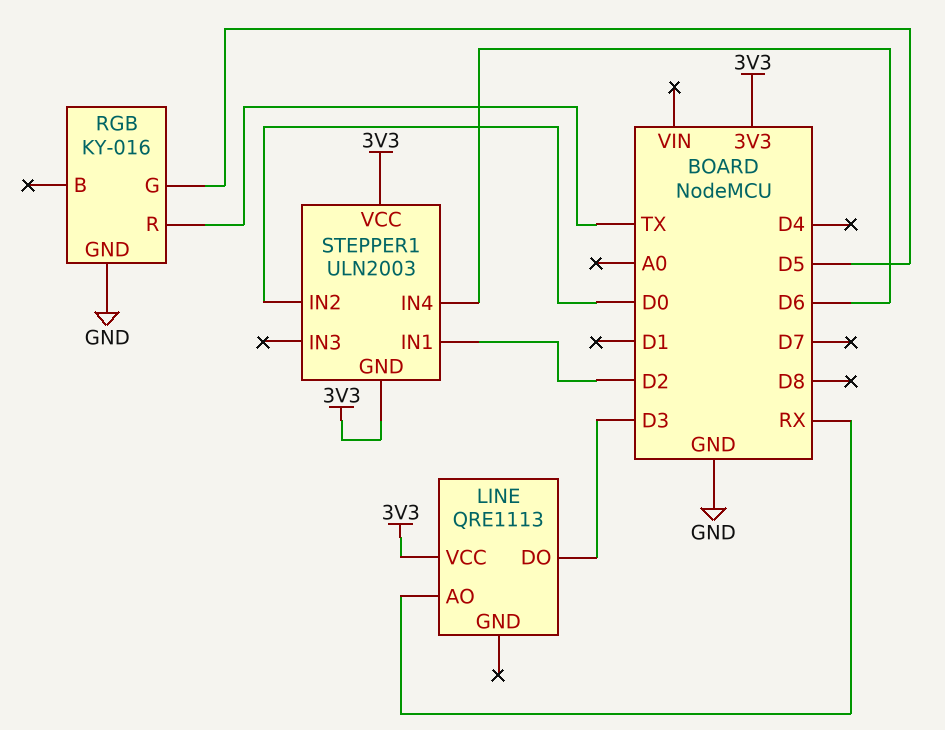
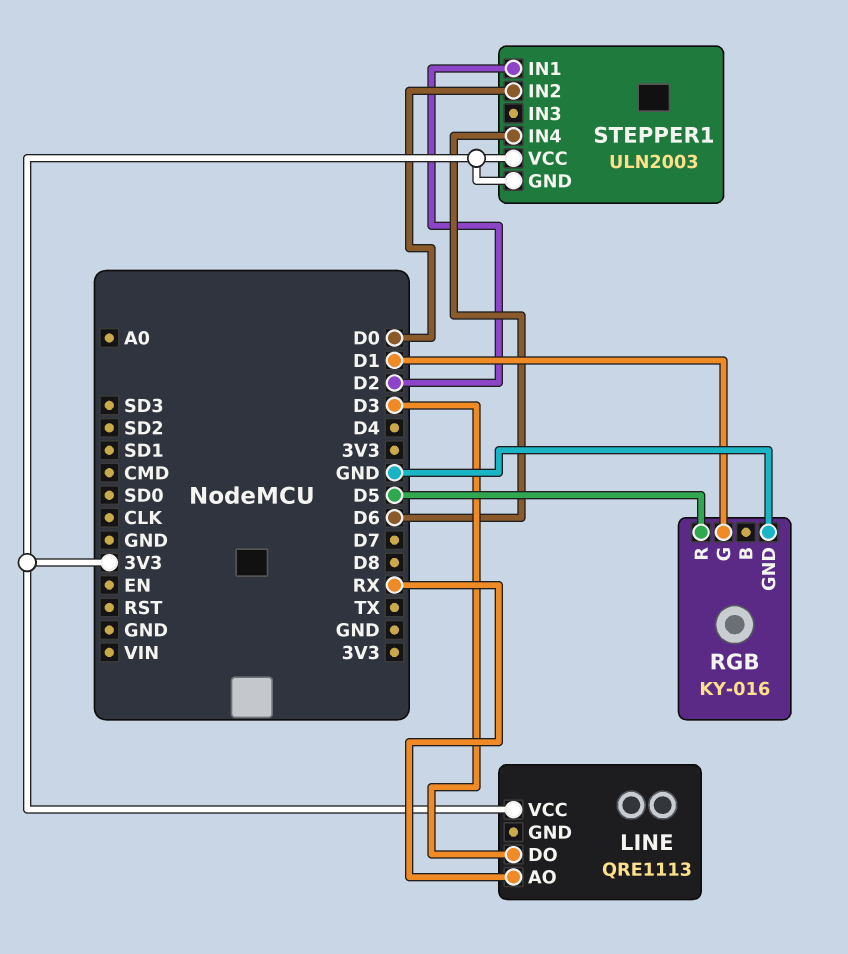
RGB pin G: D5 -> D1
RGB pin R: TX -> D5

